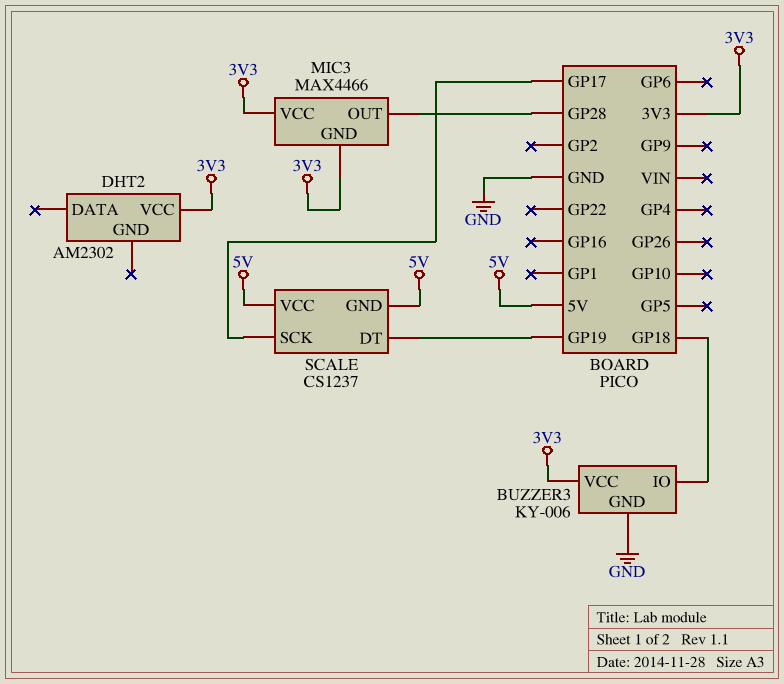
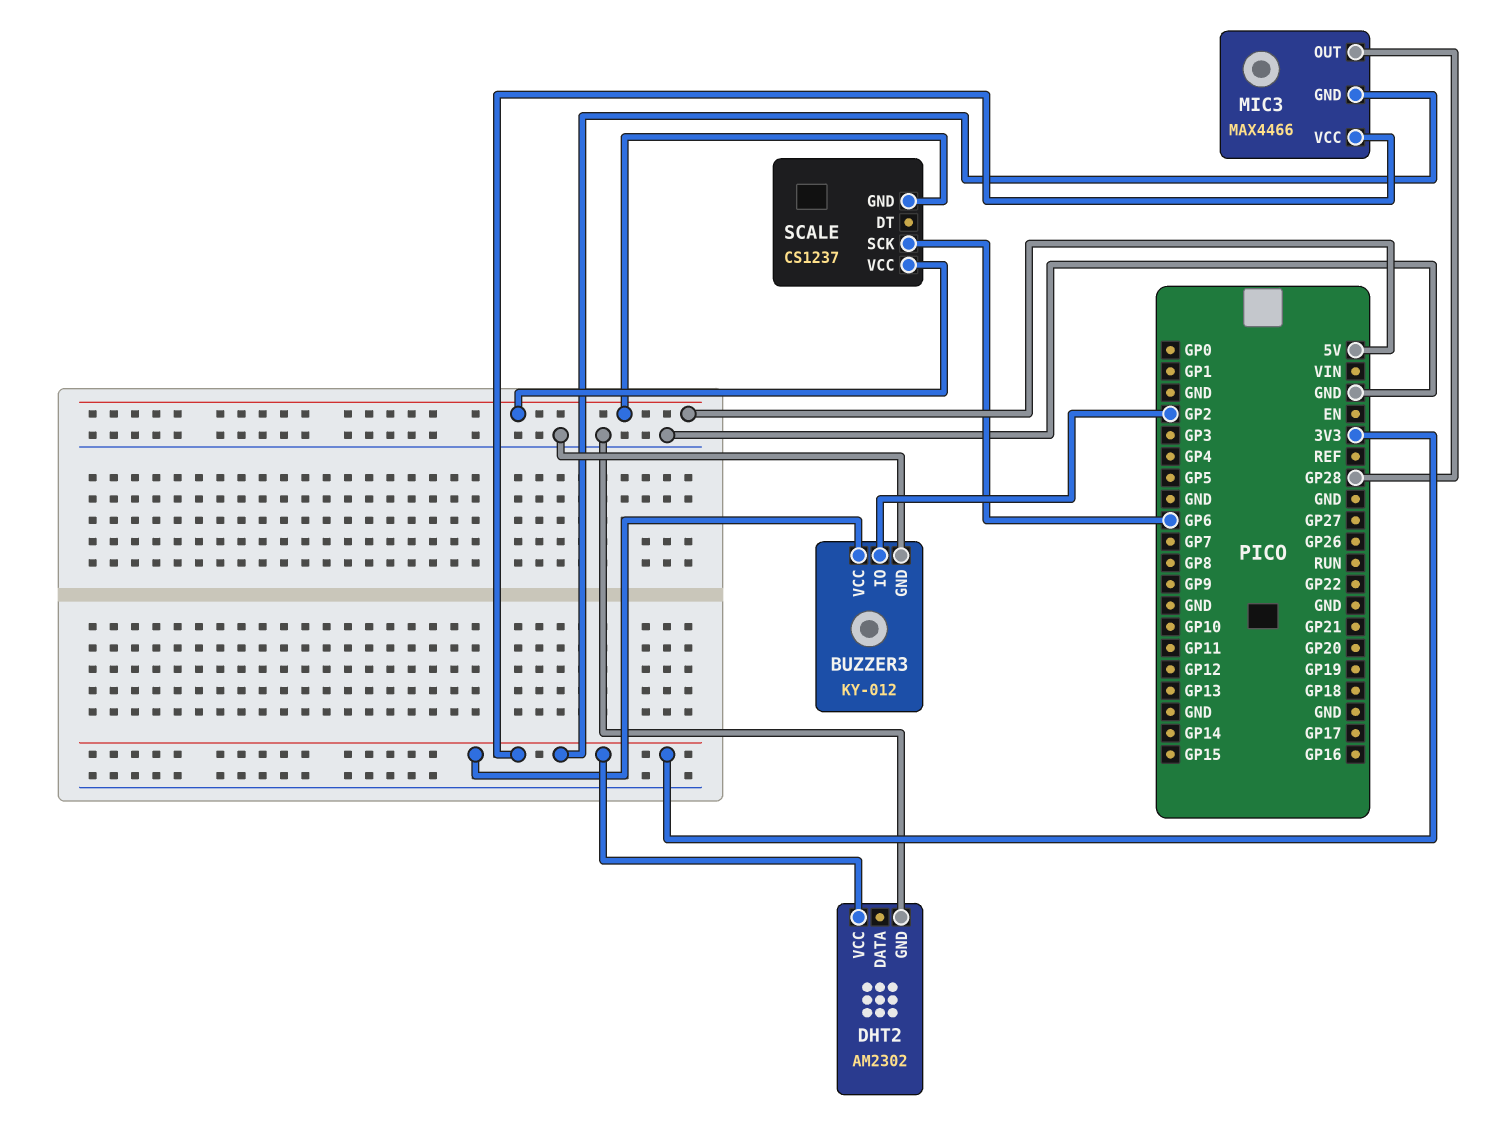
BUZZER3: KY-006 -> KY-012
BUZZER3 pin IO: GP18 -> GP2
DHT2 pin GND: none -> GND
SCALE pin DT: GP19 -> none
SCALE pin SCK: GP17 -> GP6

